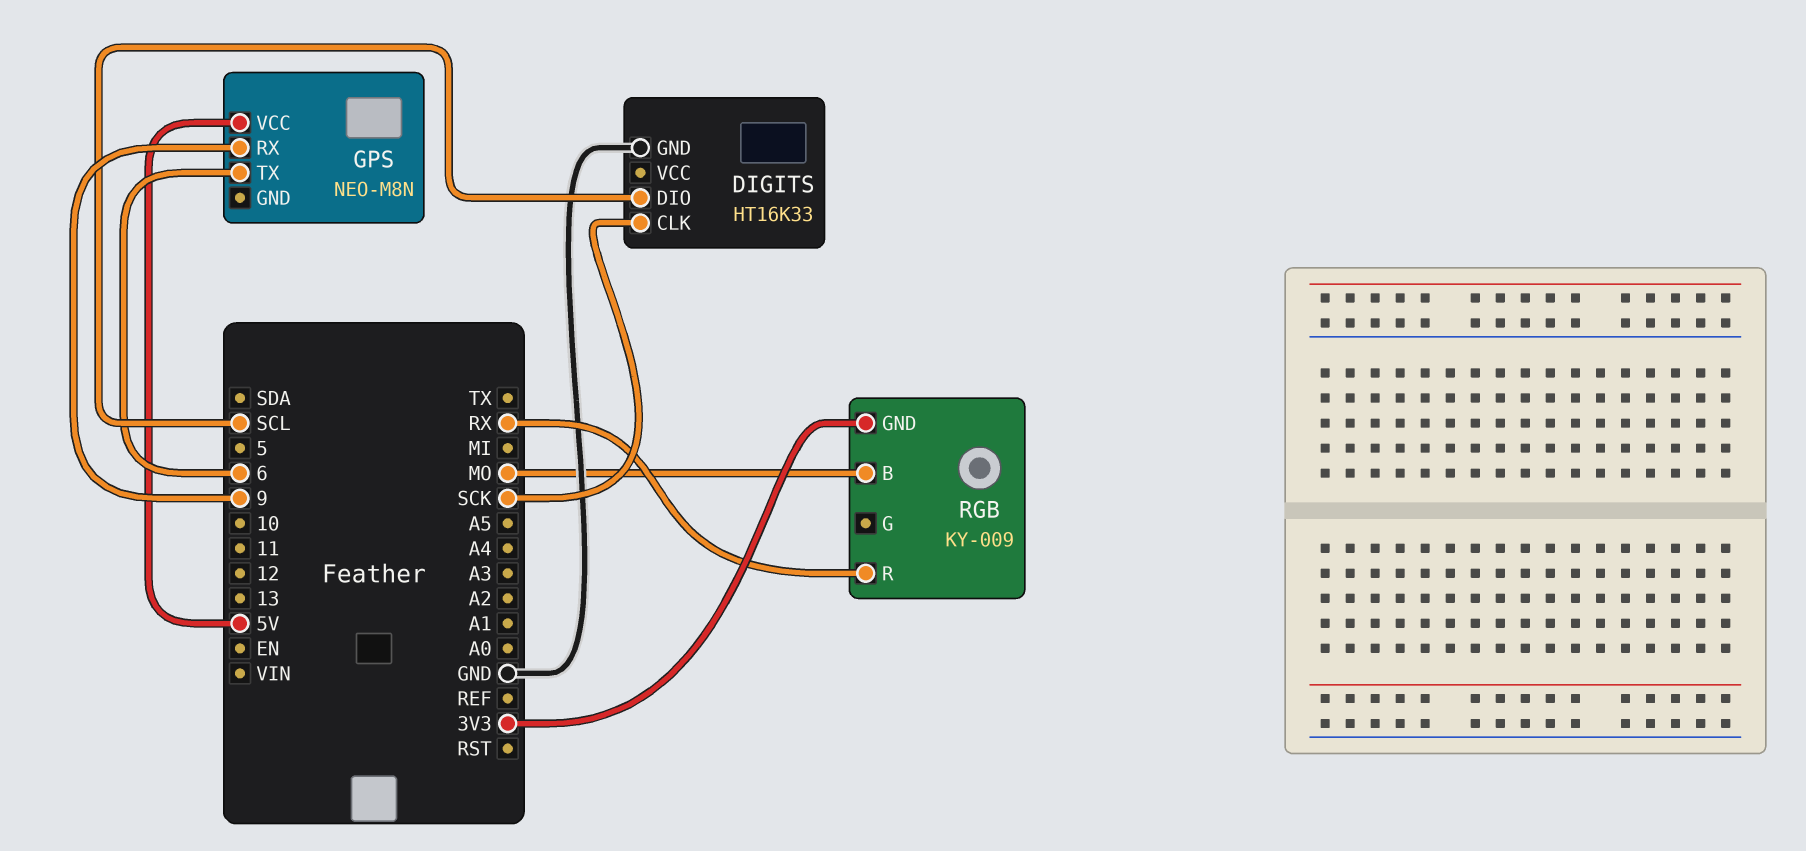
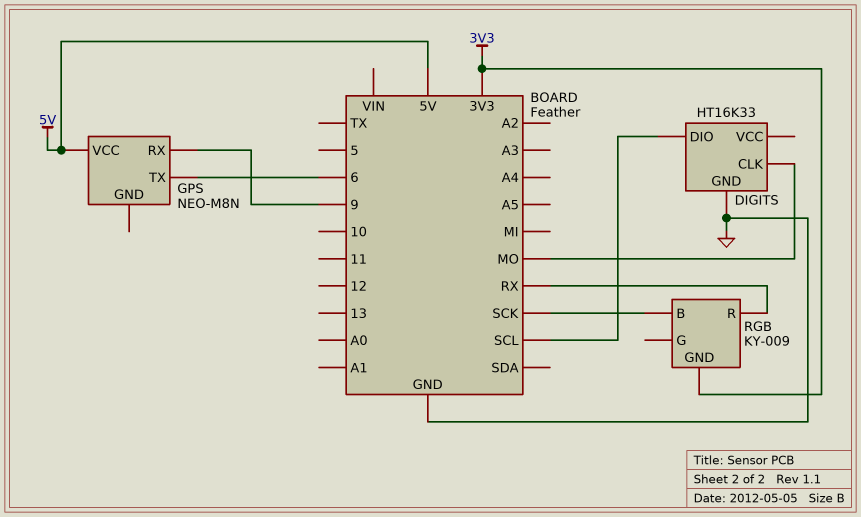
DIGITS pin CLK: SCK -> MO
RGB pin B: MO -> SCK

